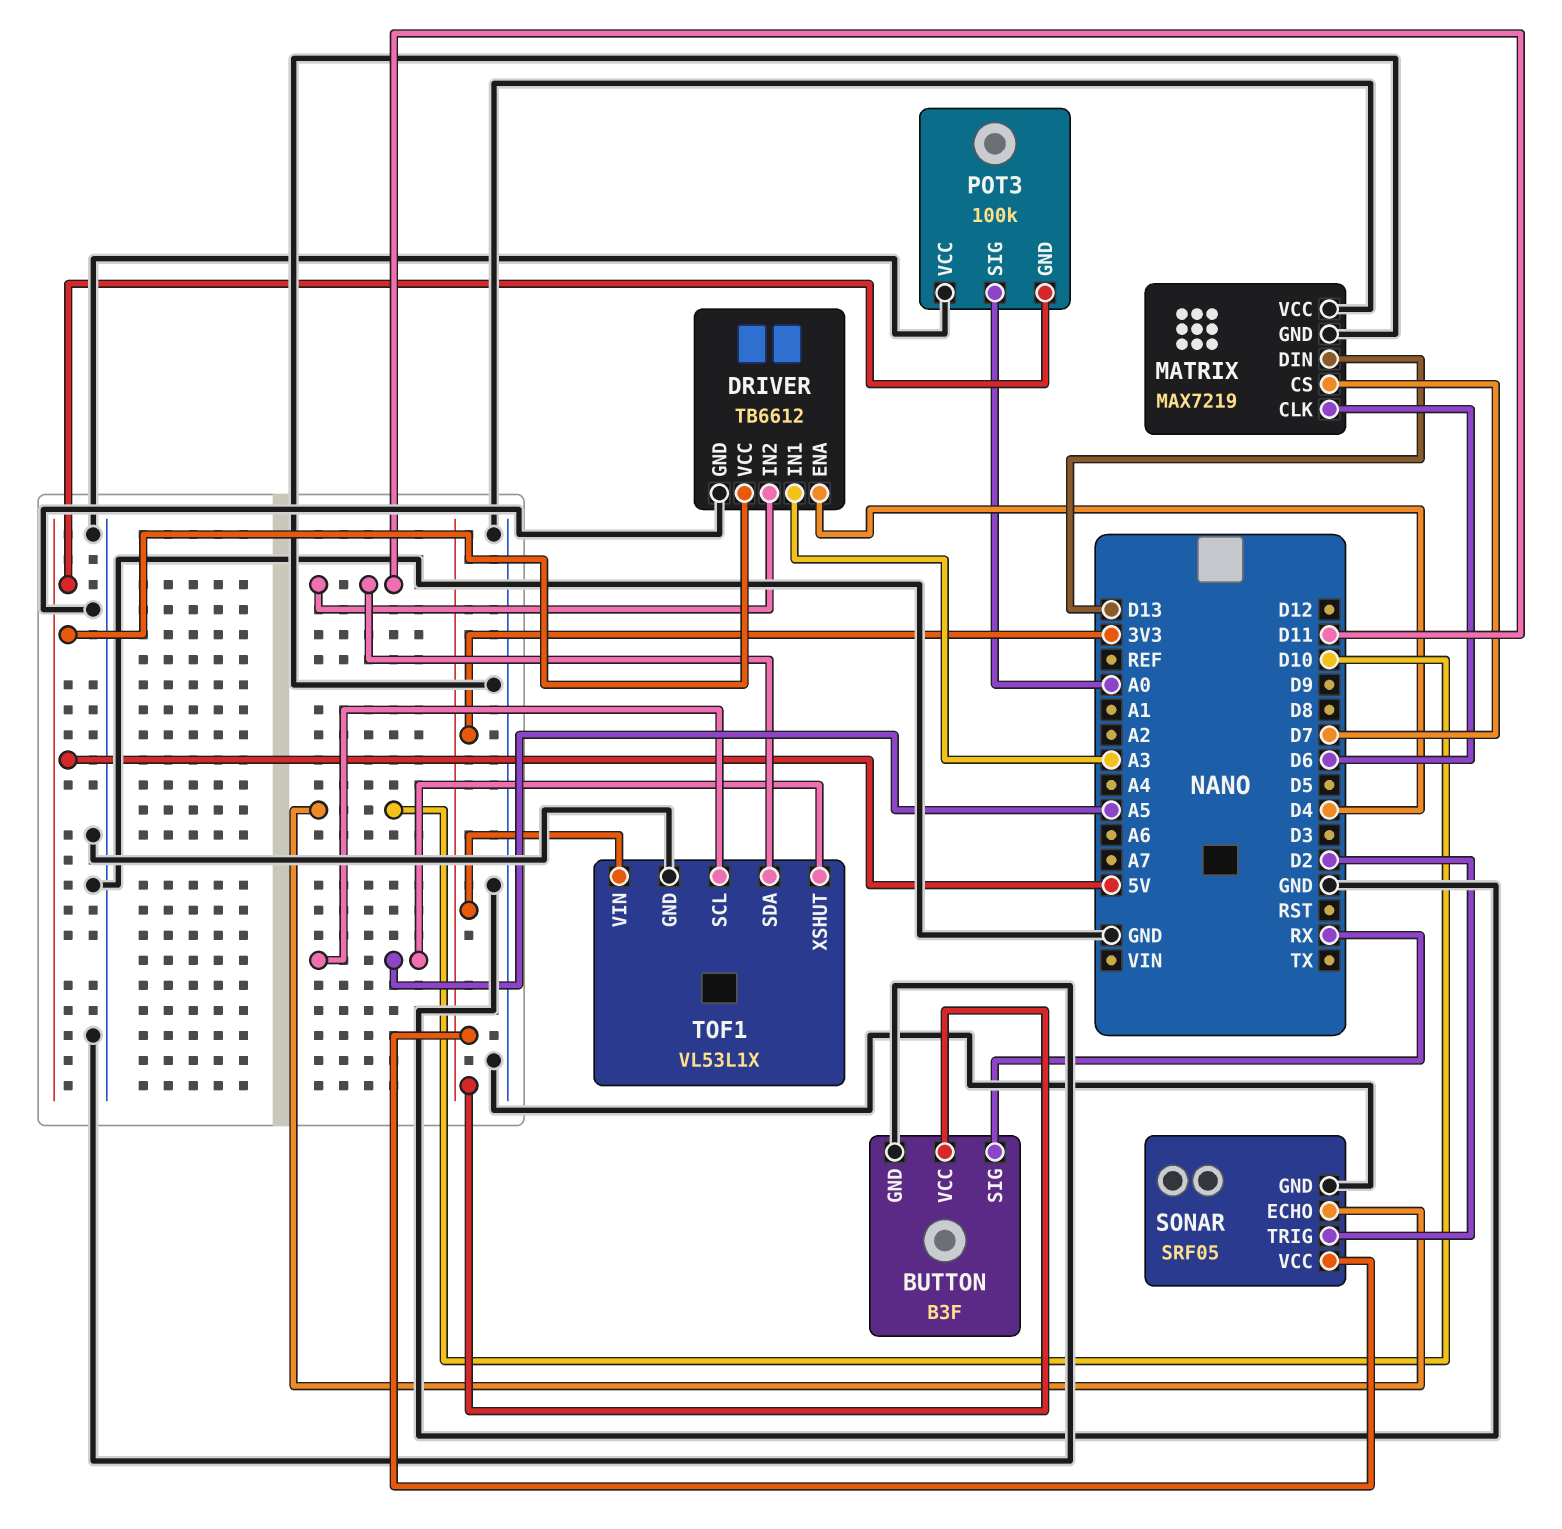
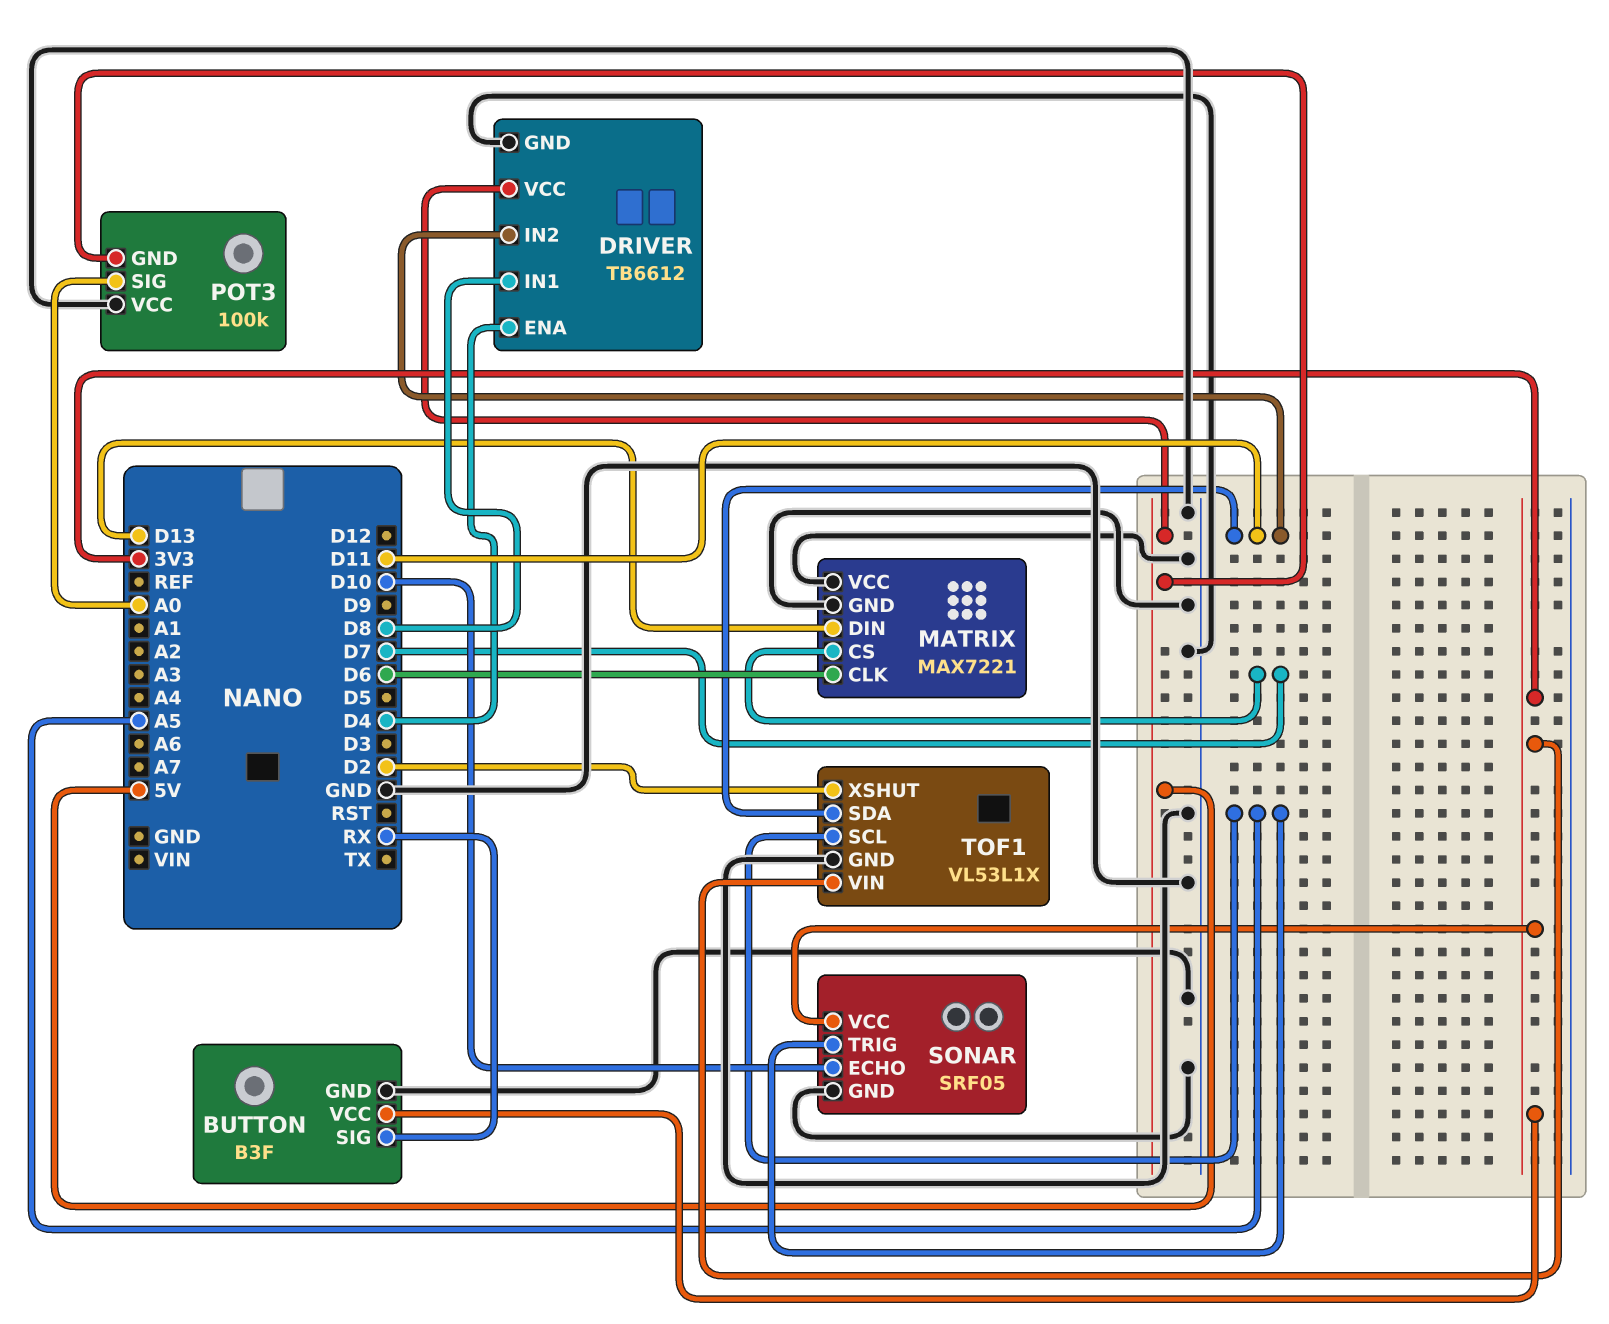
DRIVER pin IN1: A3 -> D8
MATRIX: MAX7219 -> MAX7221
SONAR pin TRIG: D2 -> A5
TOF1 pin XSHUT: A5 -> D2

